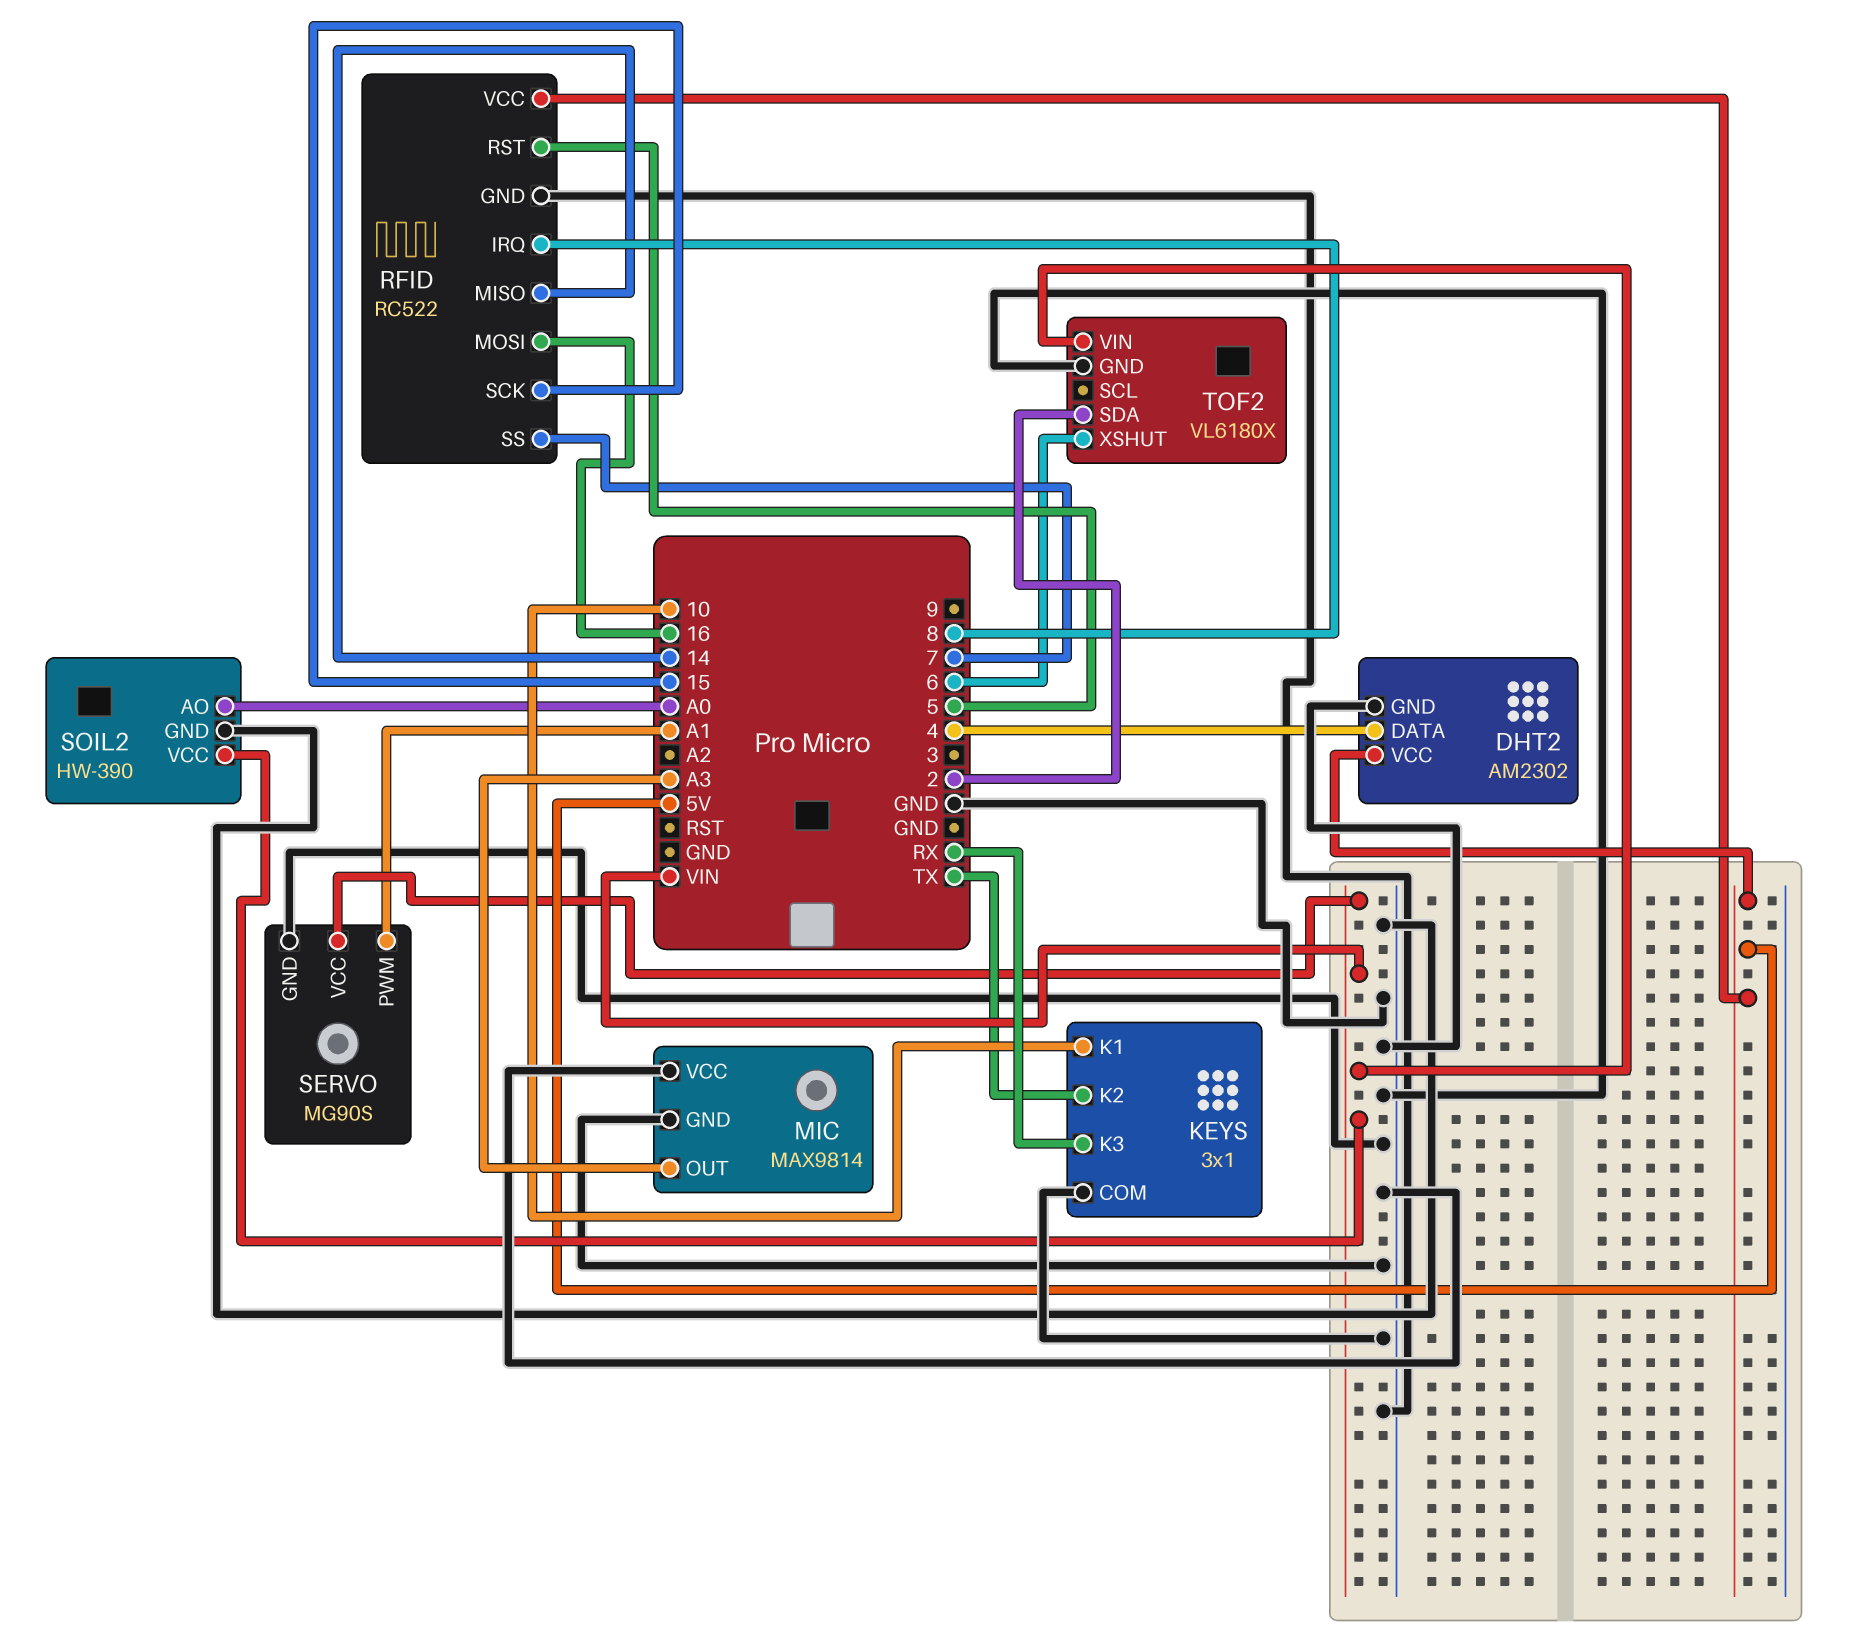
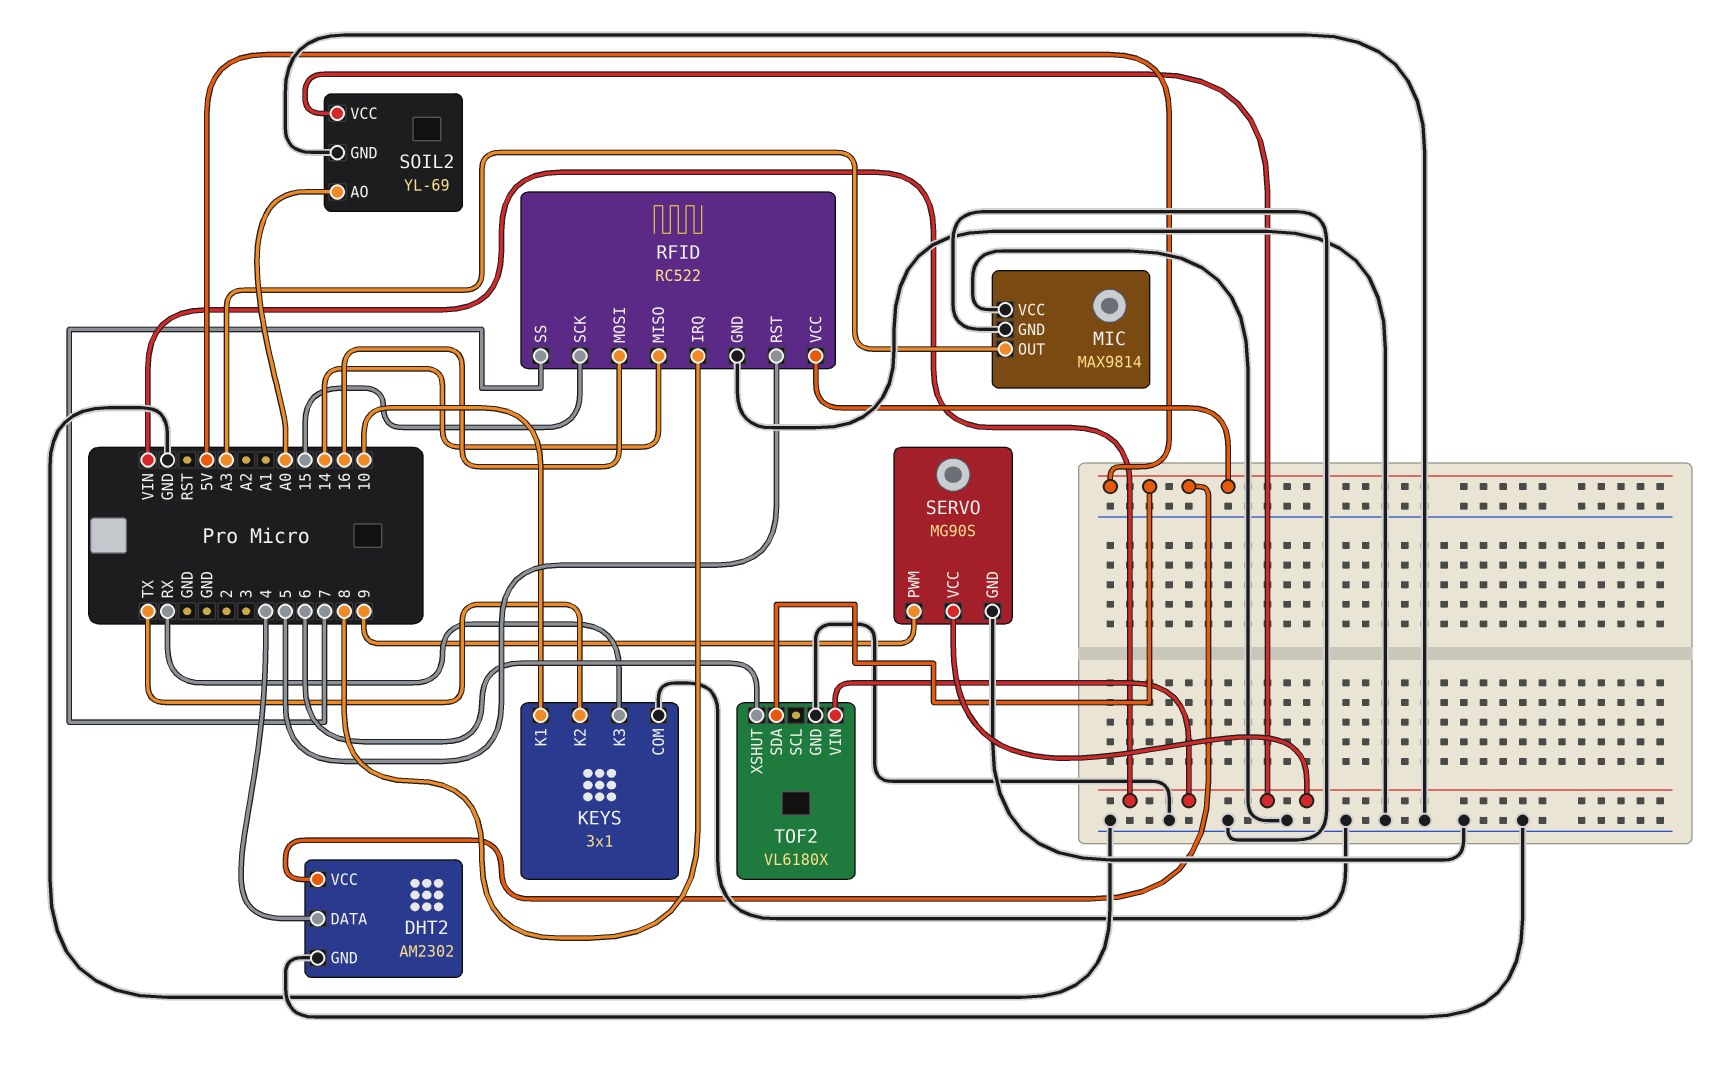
SERVO pin PWM: A1 -> 9
SOIL2: HW-390 -> YL-69
TOF2 pin SDA: 2 -> 5V

